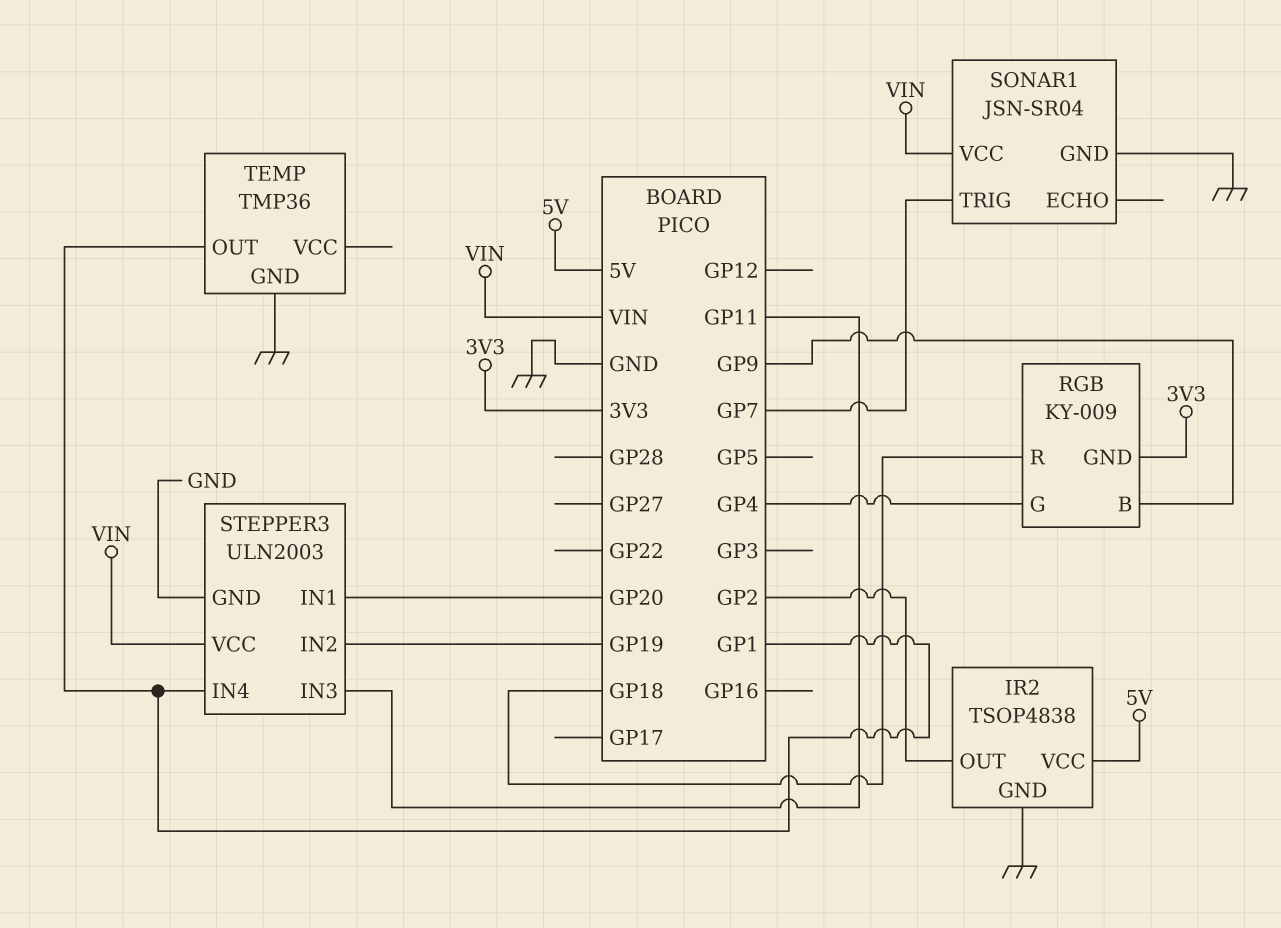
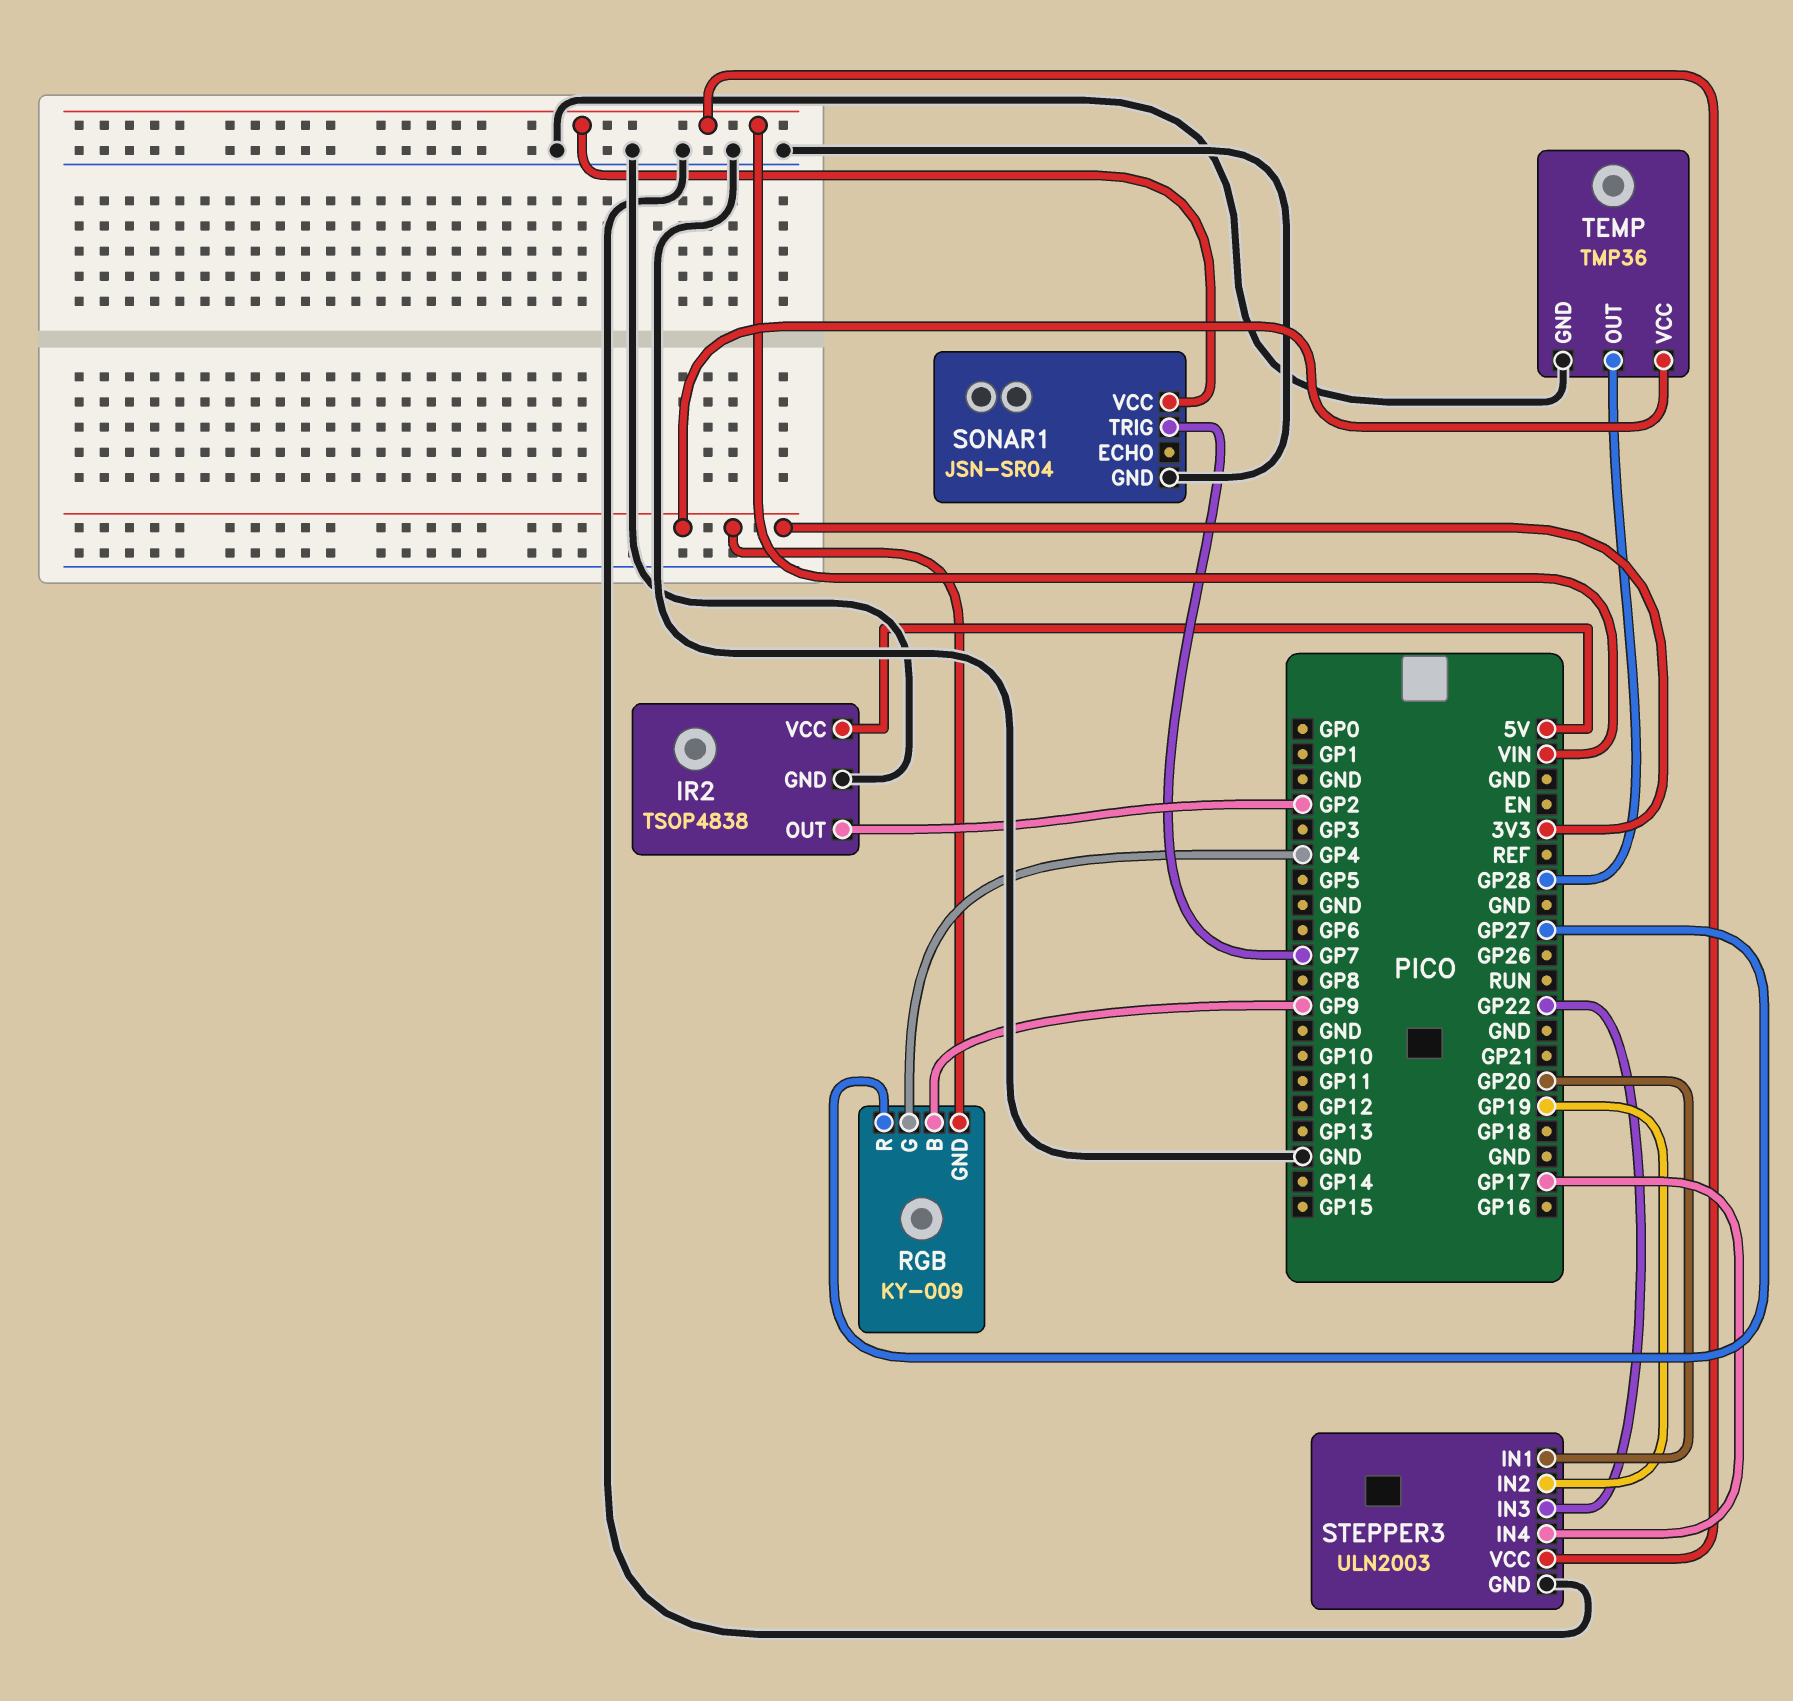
RGB pin R: GP18 -> GP27
STEPPER3 pin IN3: GP11 -> GP22
STEPPER3 pin IN4: GP1 -> GP17
TEMP pin OUT: GP1 -> GP28
TEMP pin VCC: none -> 3V3

